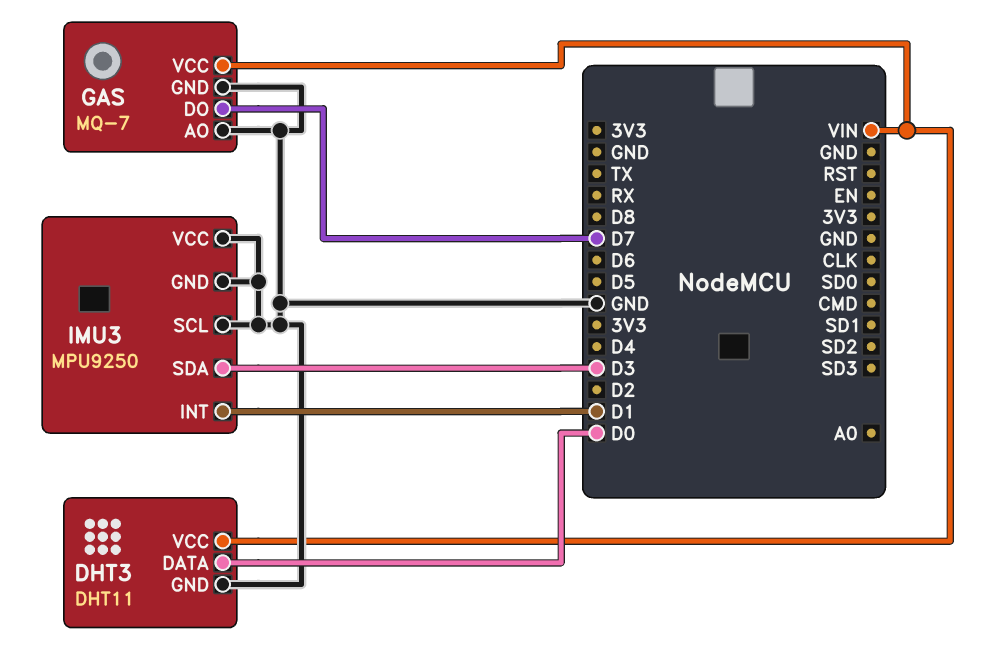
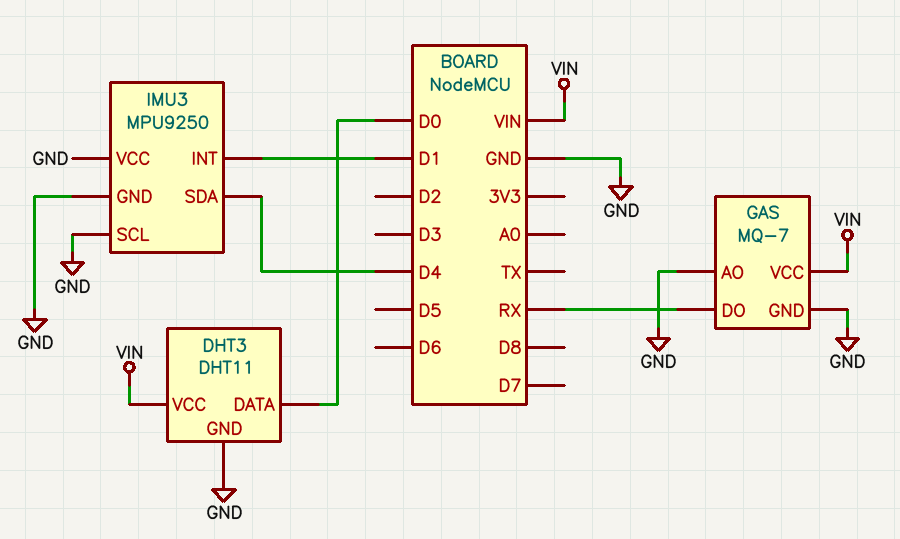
GAS pin DO: D7 -> RX
IMU3 pin SDA: D3 -> D4

